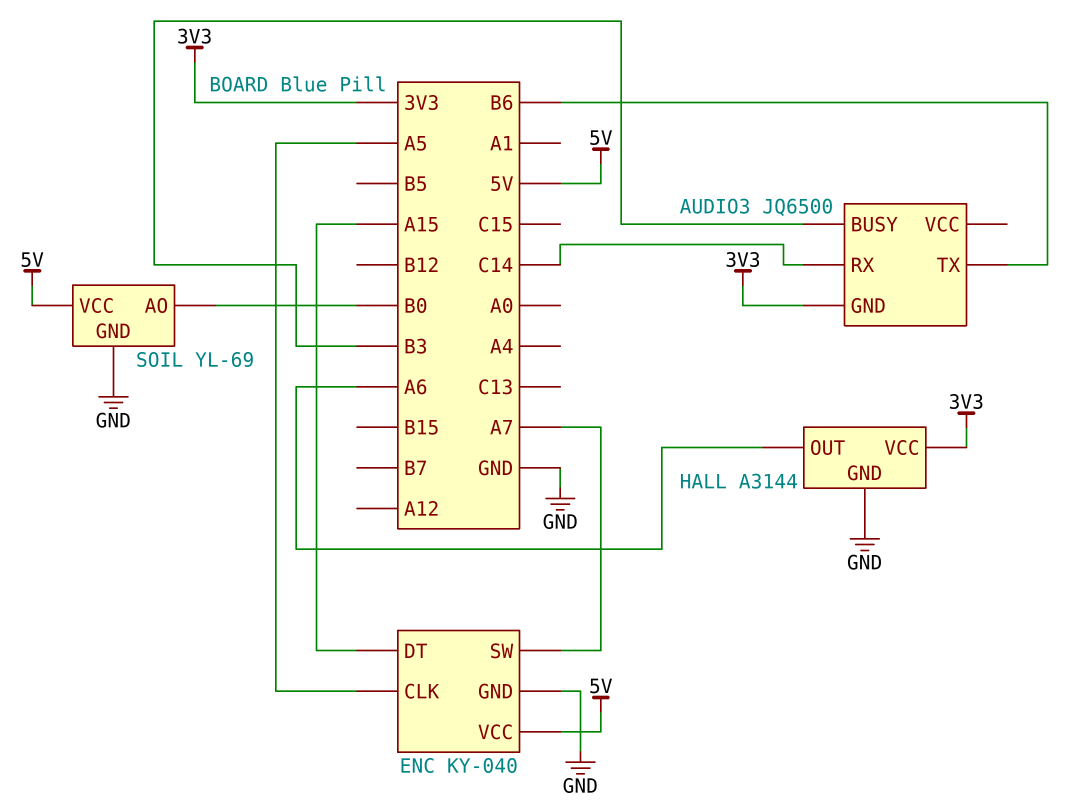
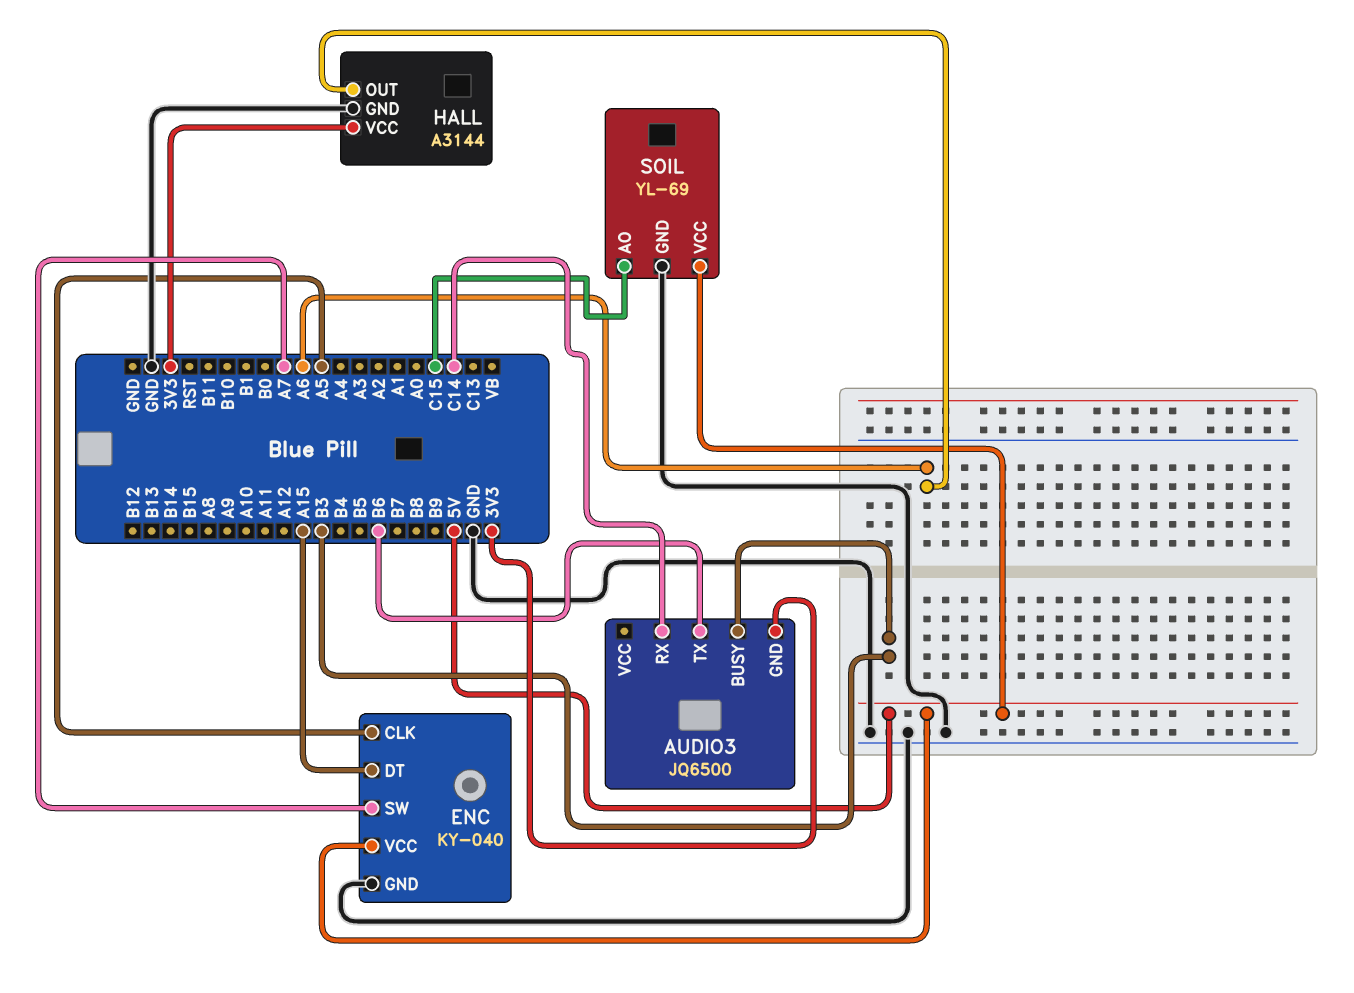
SOIL pin AO: B0 -> C15

